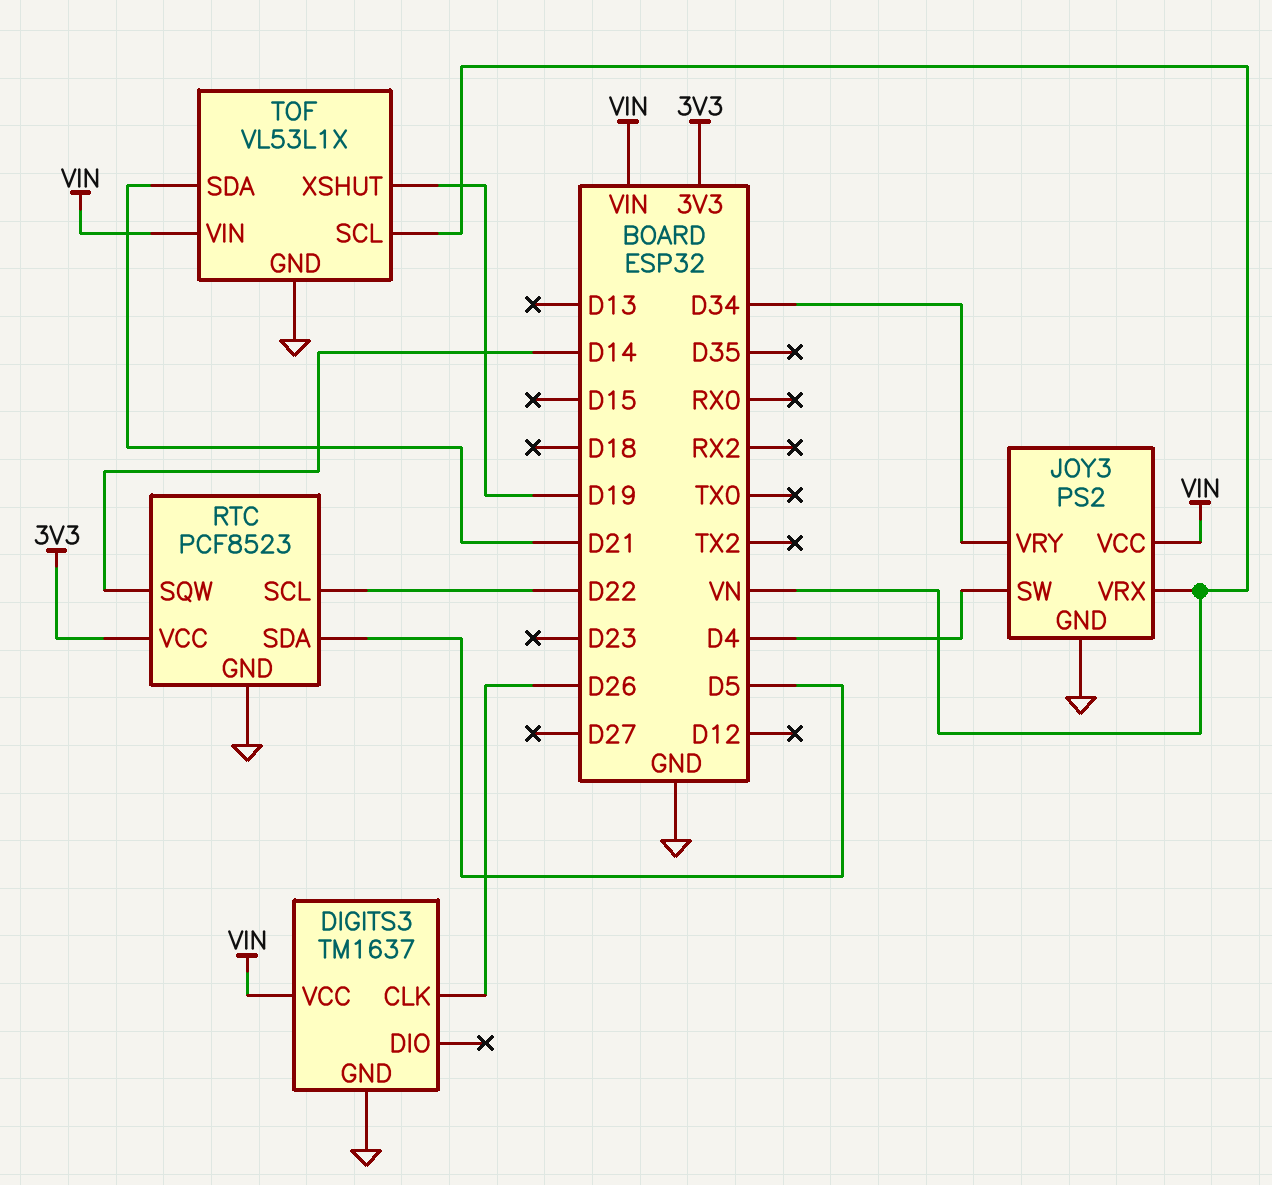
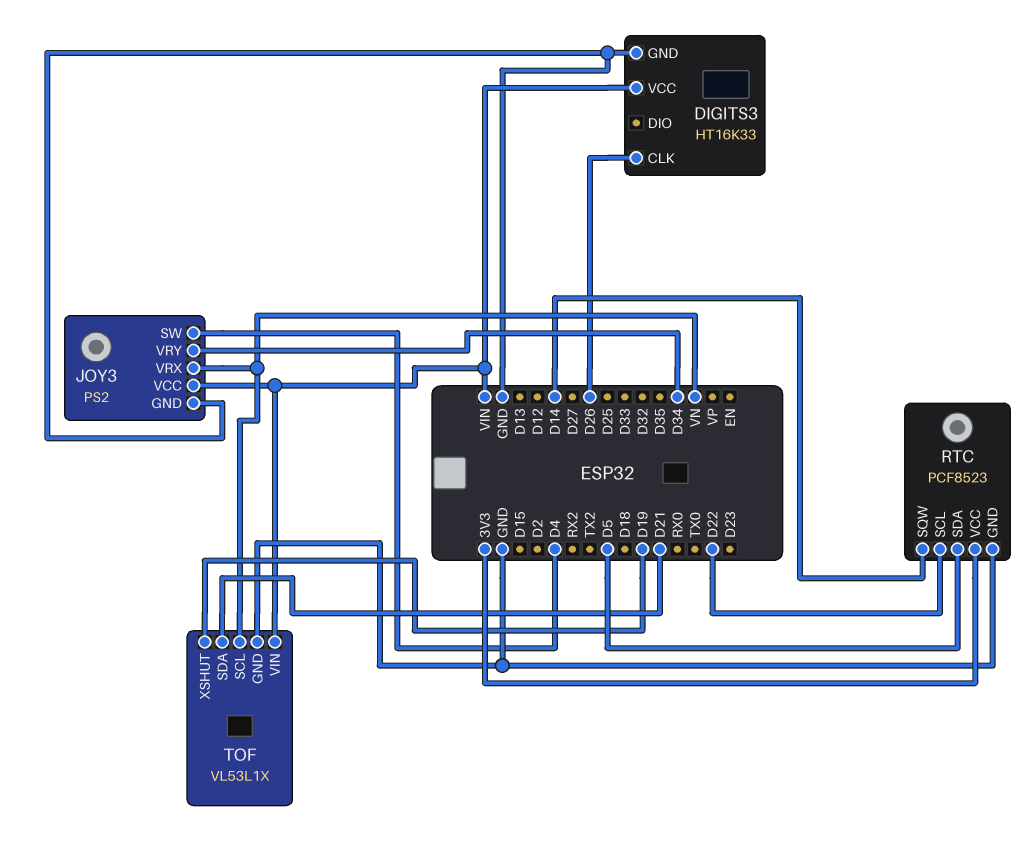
DIGITS3: TM1637 -> HT16K33

